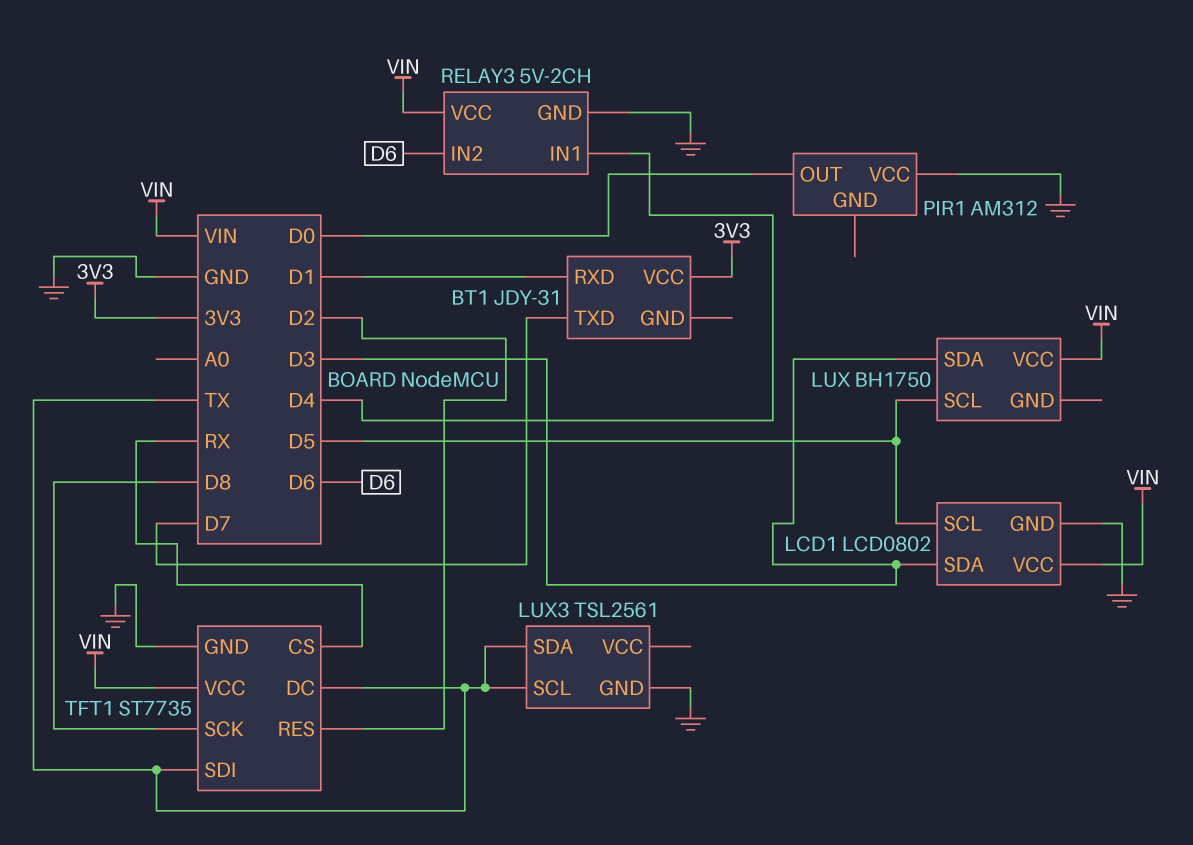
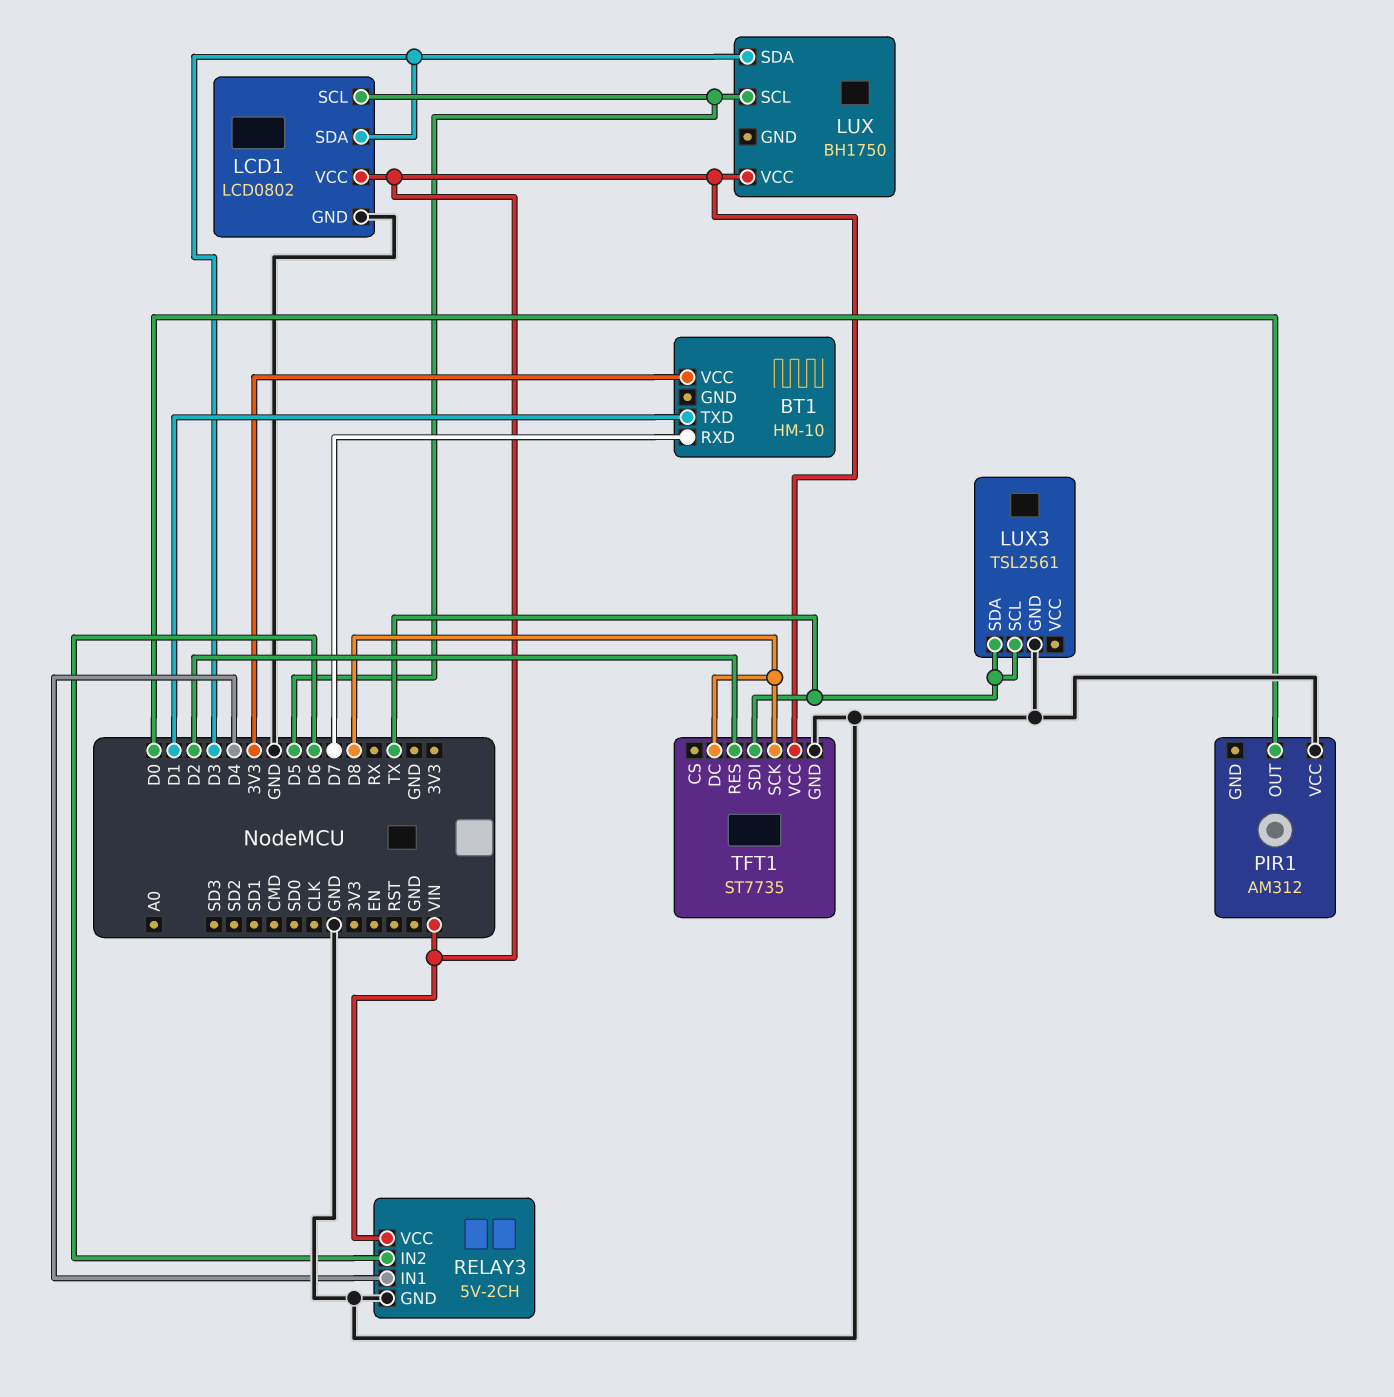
BT1: JDY-31 -> HM-10
BT1 pin RXD: D1 -> D7
BT1 pin TXD: D7 -> D1
TFT1 pin CS: RX -> none
TFT1 pin DC: TX -> D8

